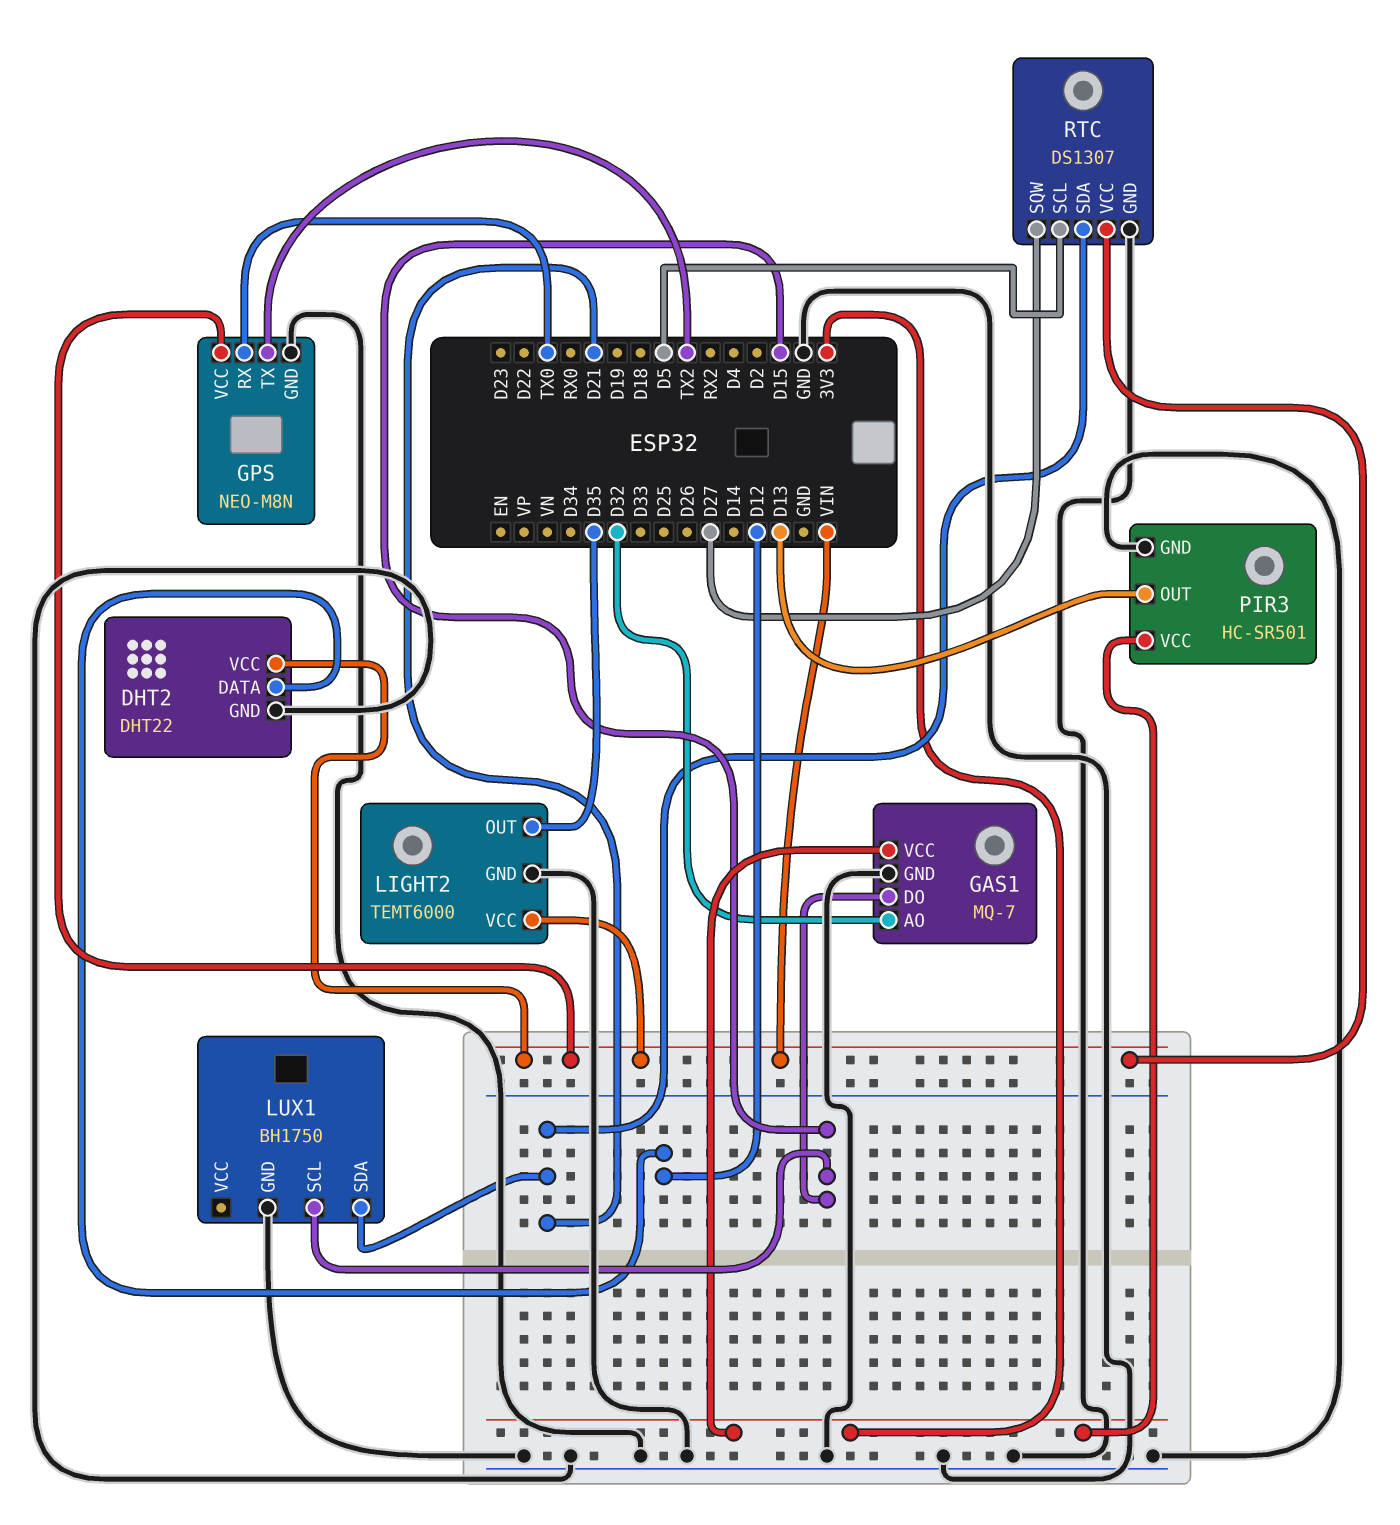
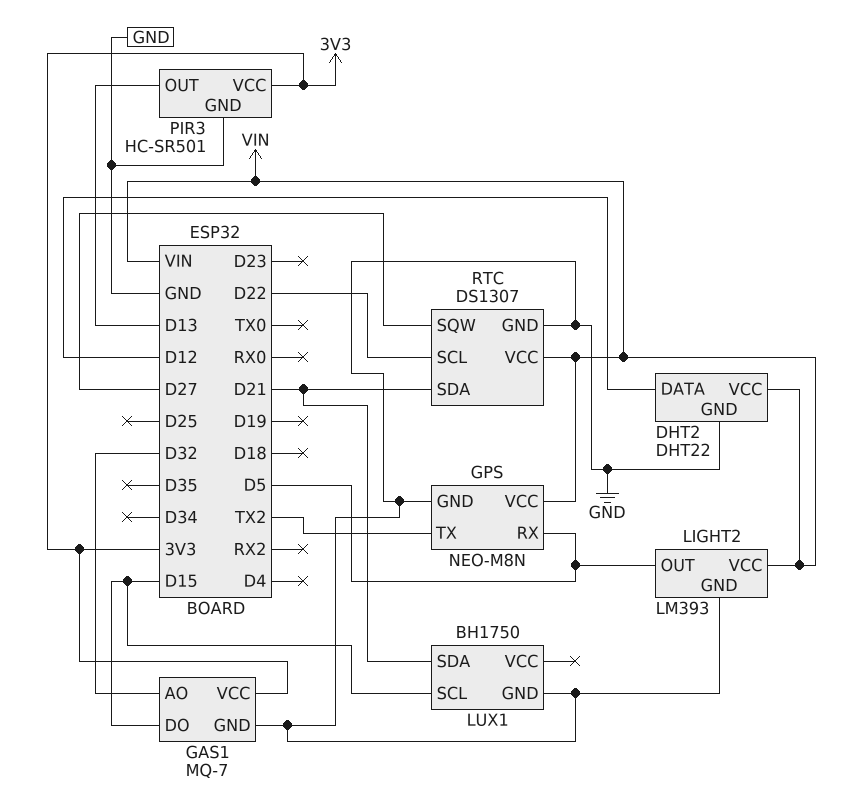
GPS pin RX: TX0 -> D5
LIGHT2: TEMT6000 -> LM393
LIGHT2 pin OUT: D35 -> D5
RTC pin SCL: D5 -> D22

